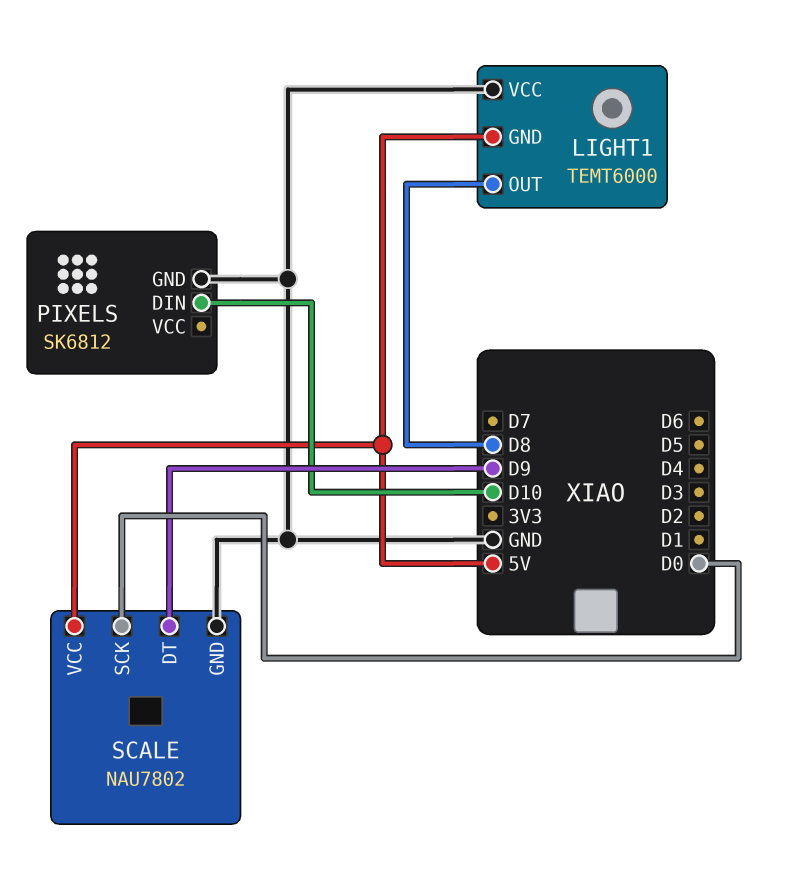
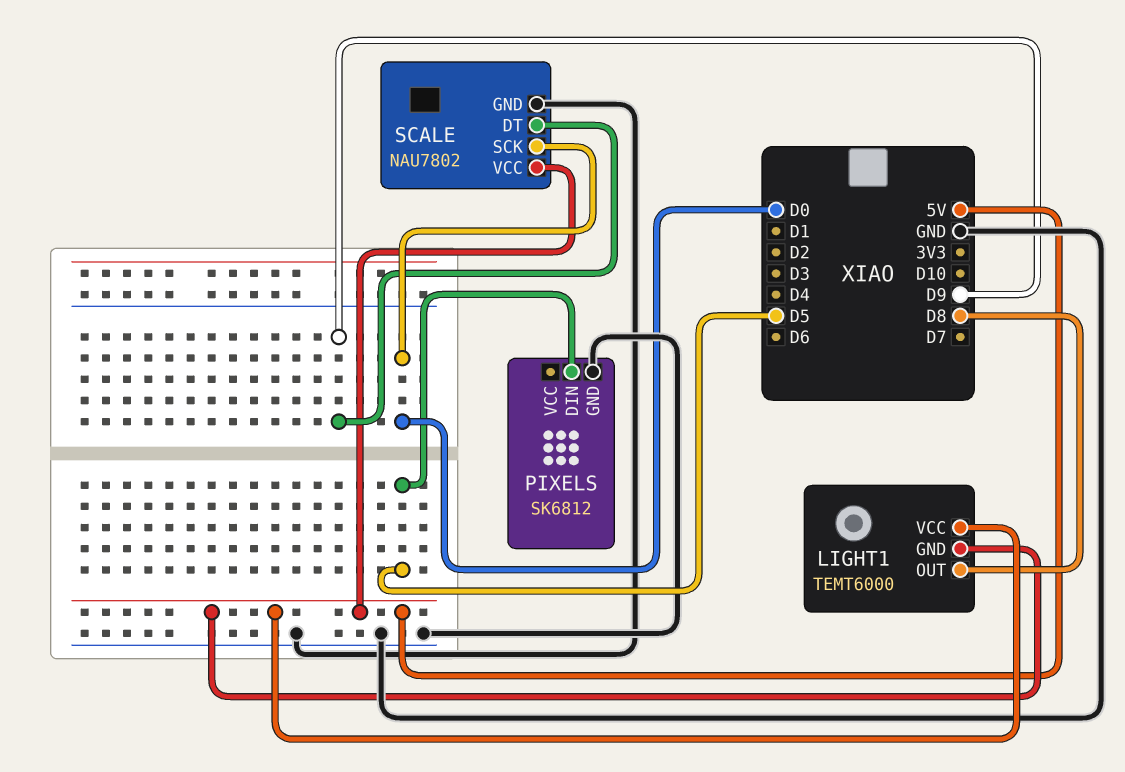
LIGHT1 pin VCC: GND -> 5V
PIXELS pin DIN: D10 -> D5

